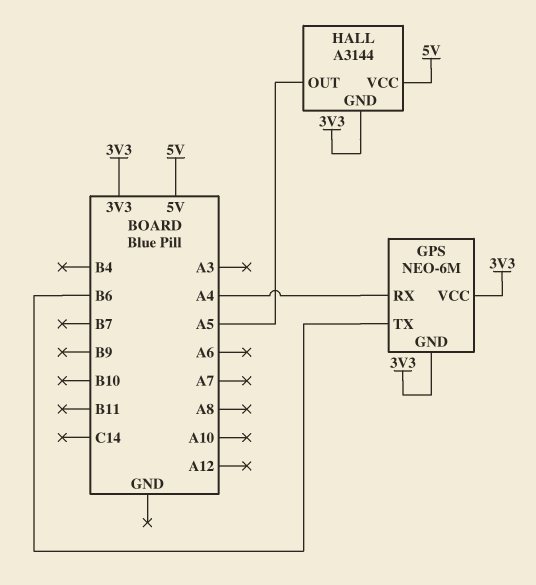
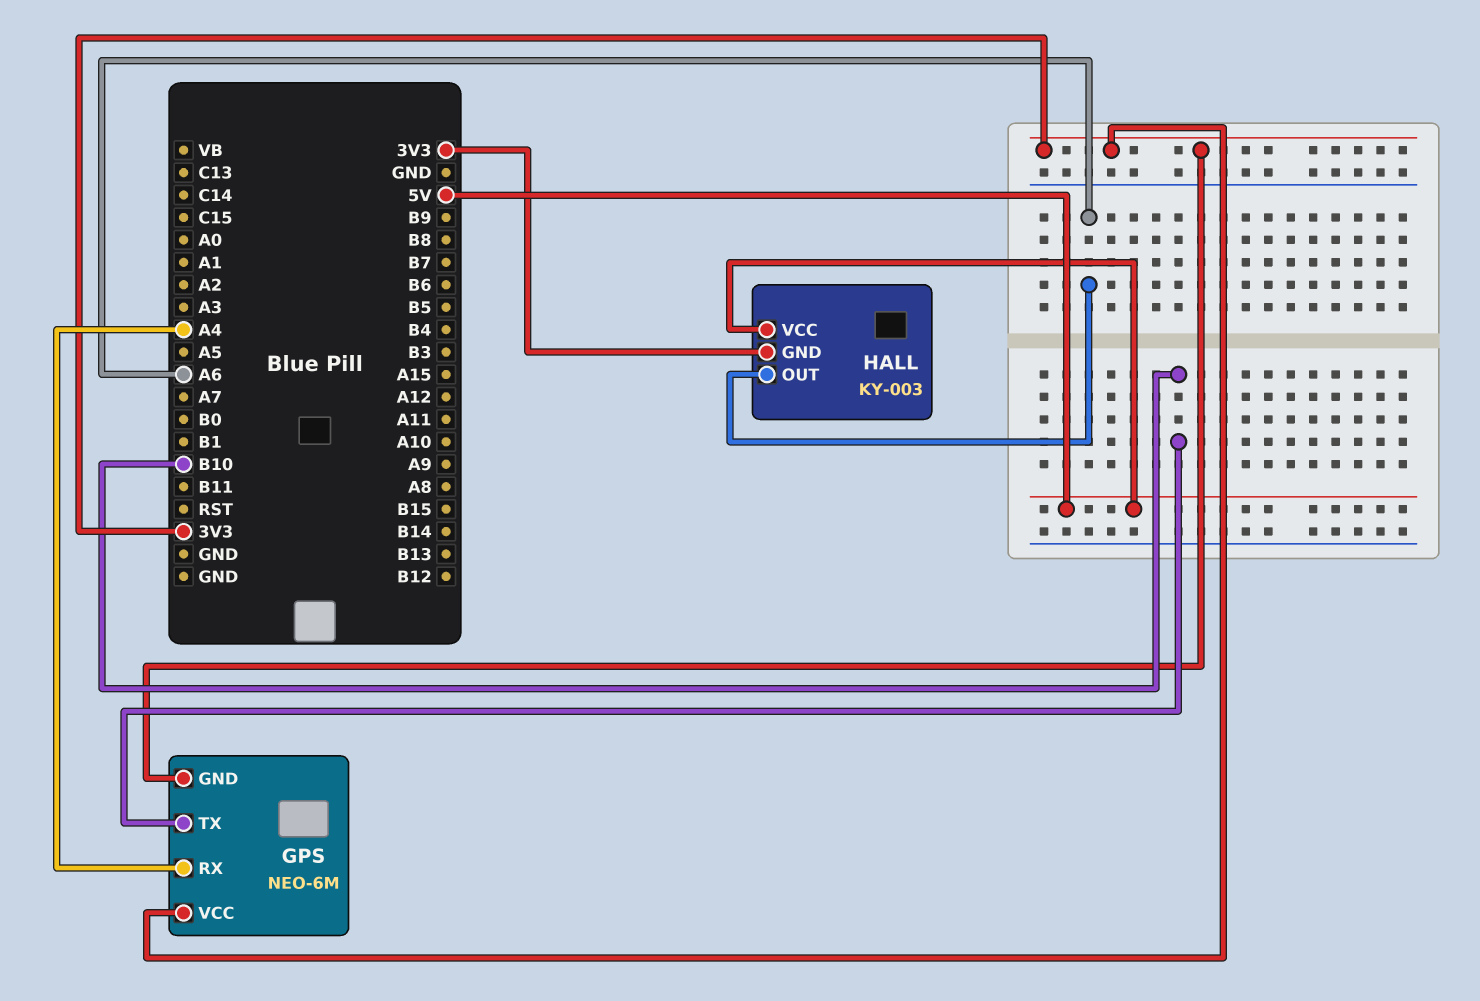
GPS pin TX: B6 -> B10
HALL: A3144 -> KY-003
HALL pin OUT: A5 -> A6

